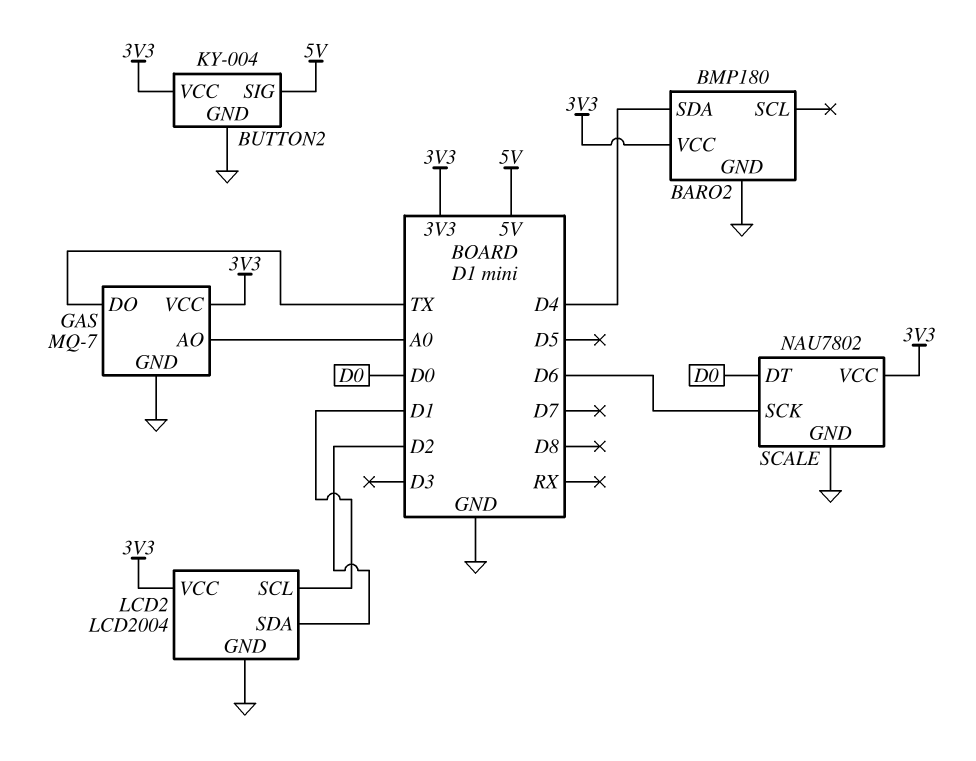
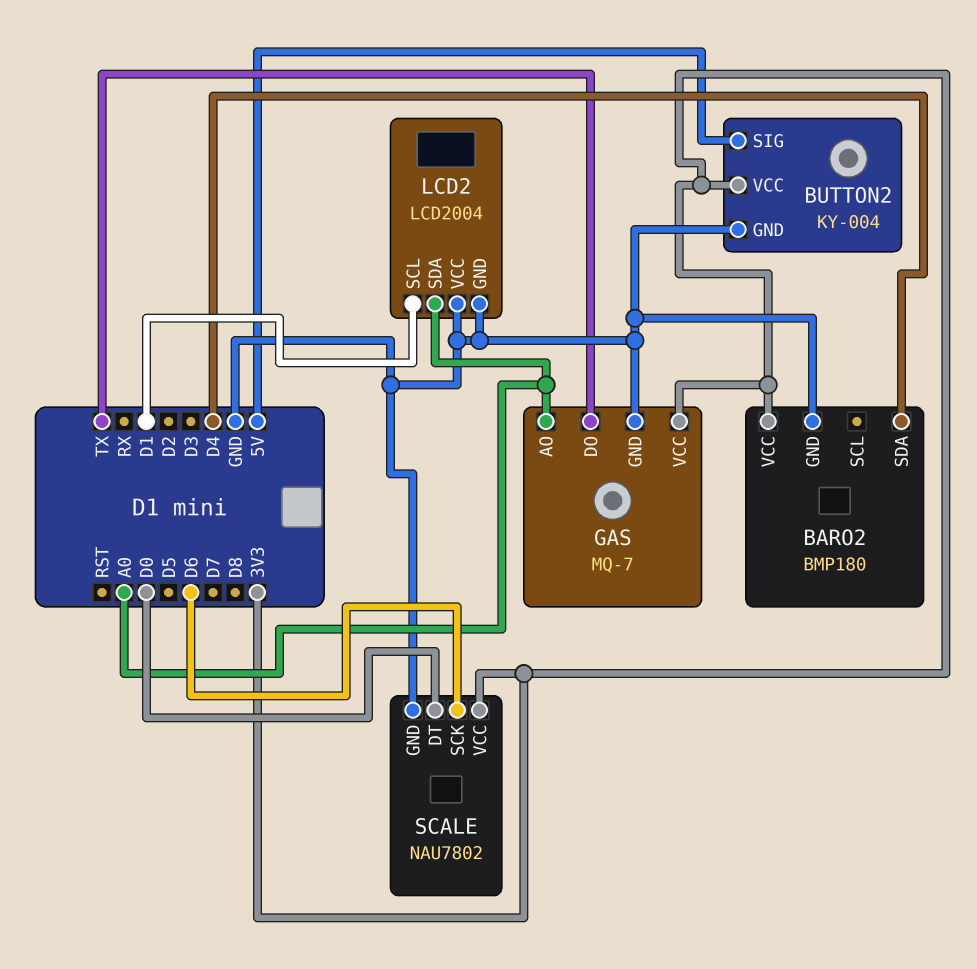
LCD2 pin SDA: D2 -> A0
LCD2 pin VCC: 3V3 -> GND

